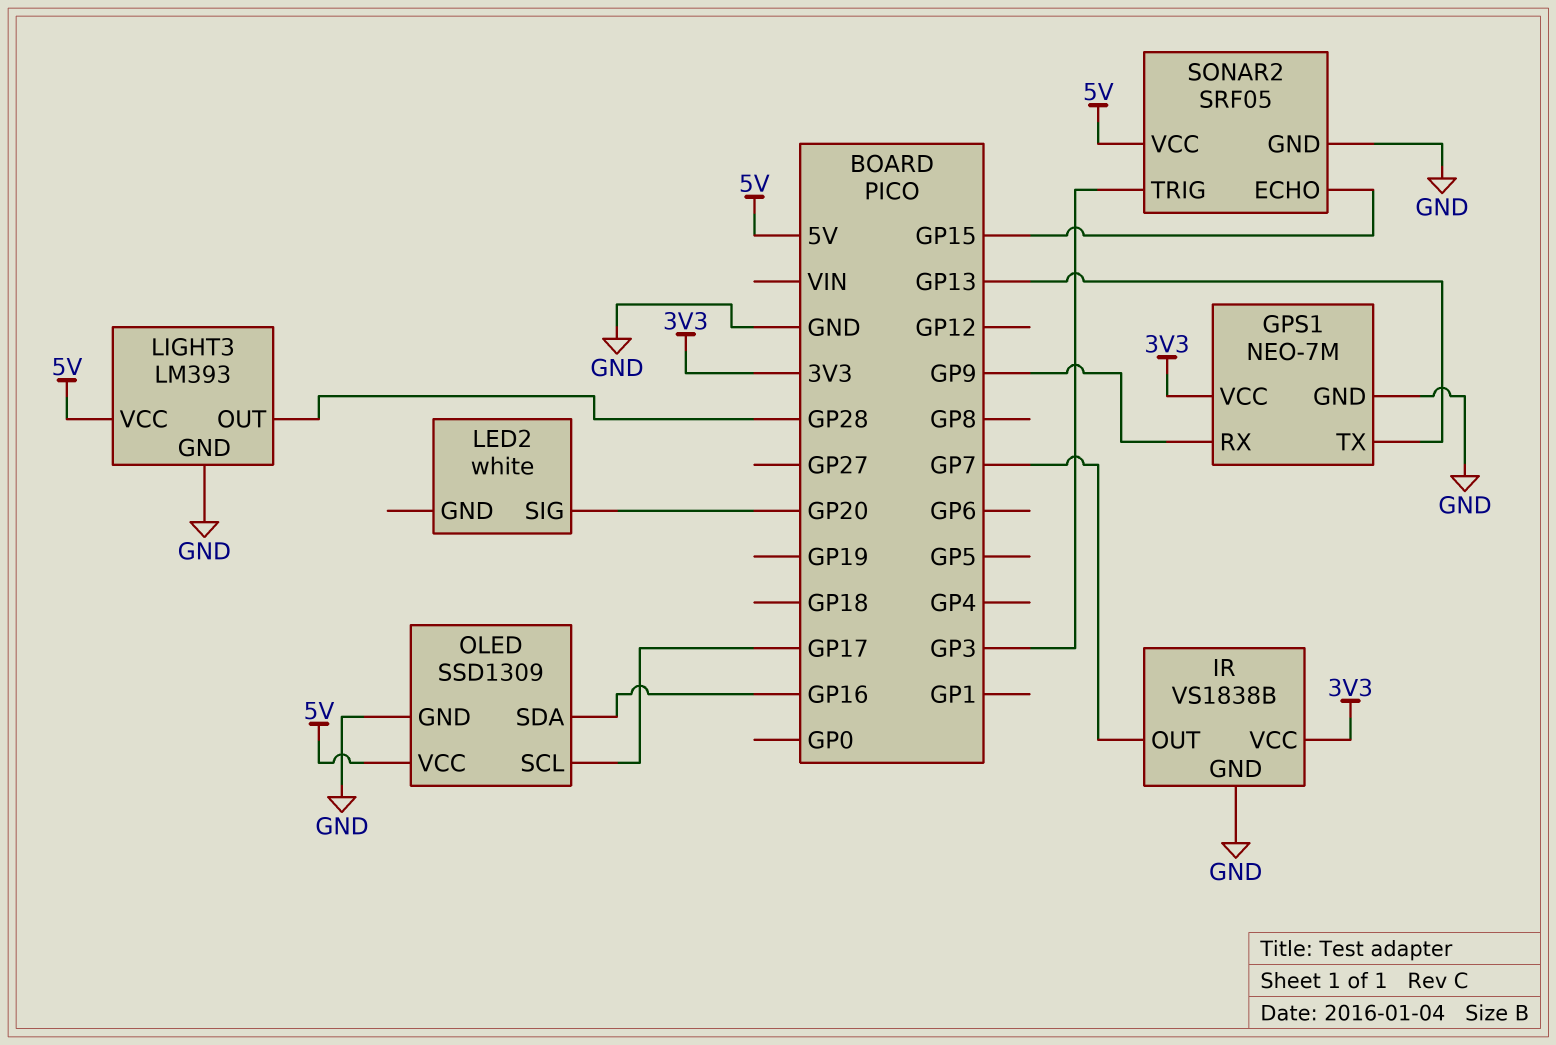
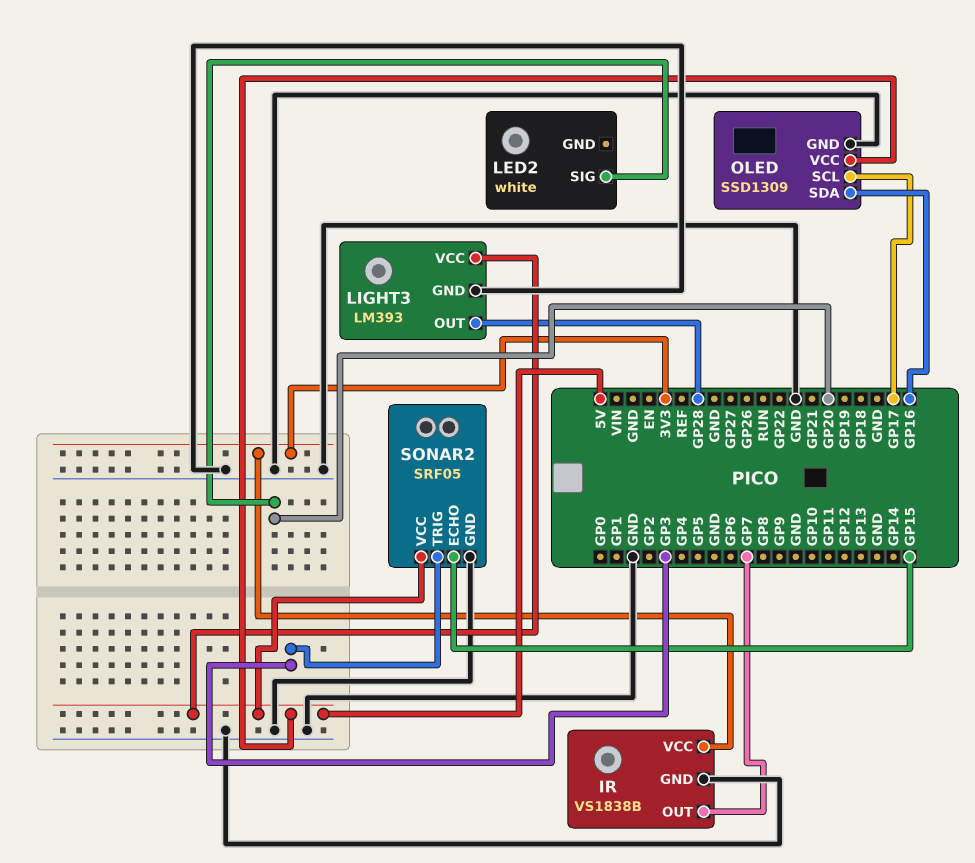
GPS1: NEO-7M -> none
GPS1 pin GND: GND -> none
GPS1 pin RX: GP9 -> none
GPS1 pin TX: GP13 -> none
GPS1 pin VCC: 3V3 -> none

